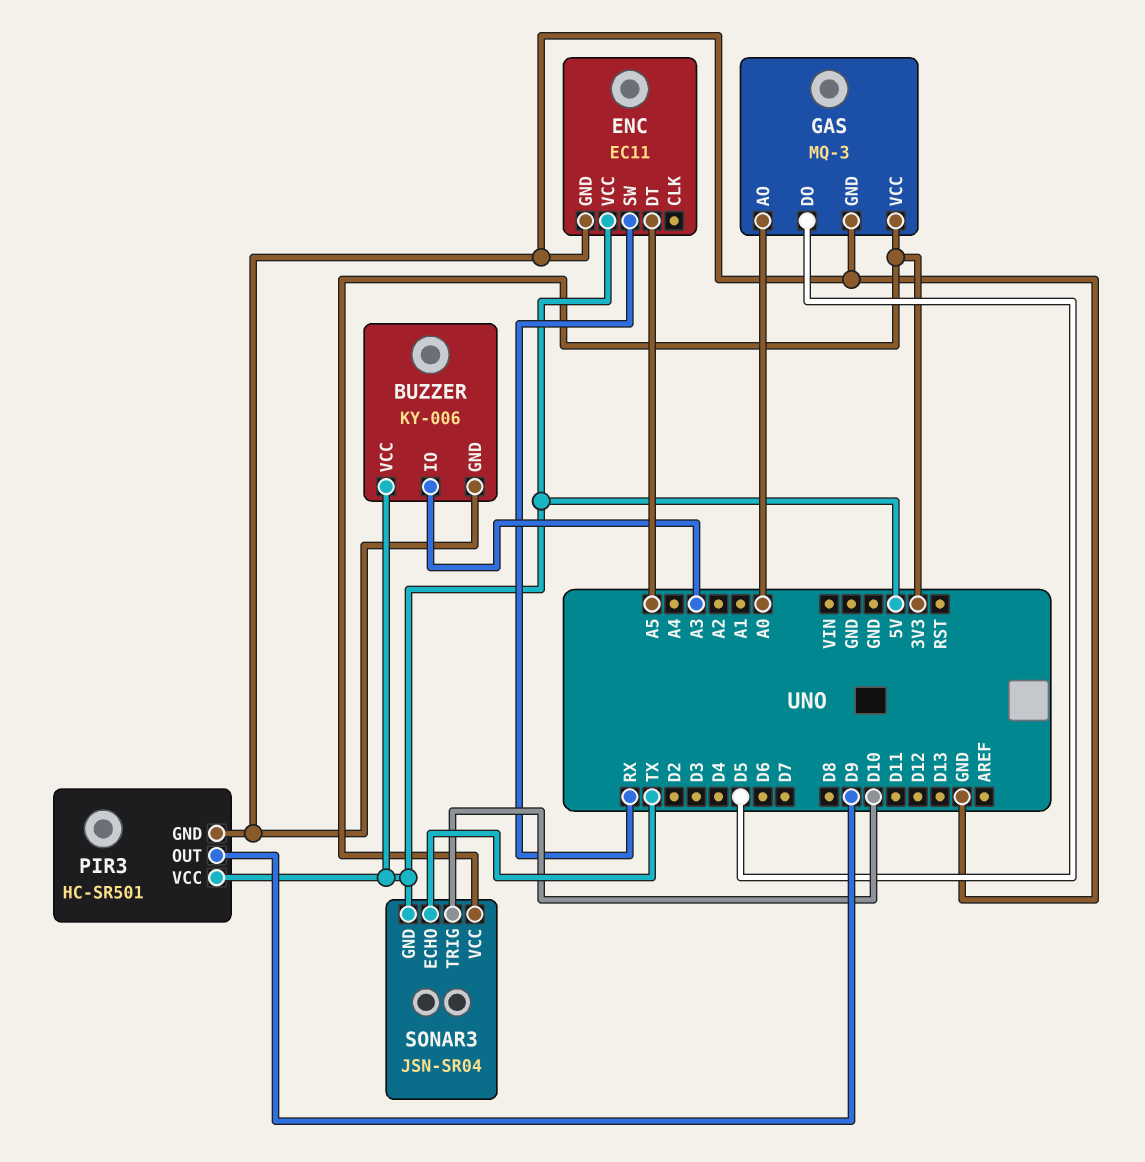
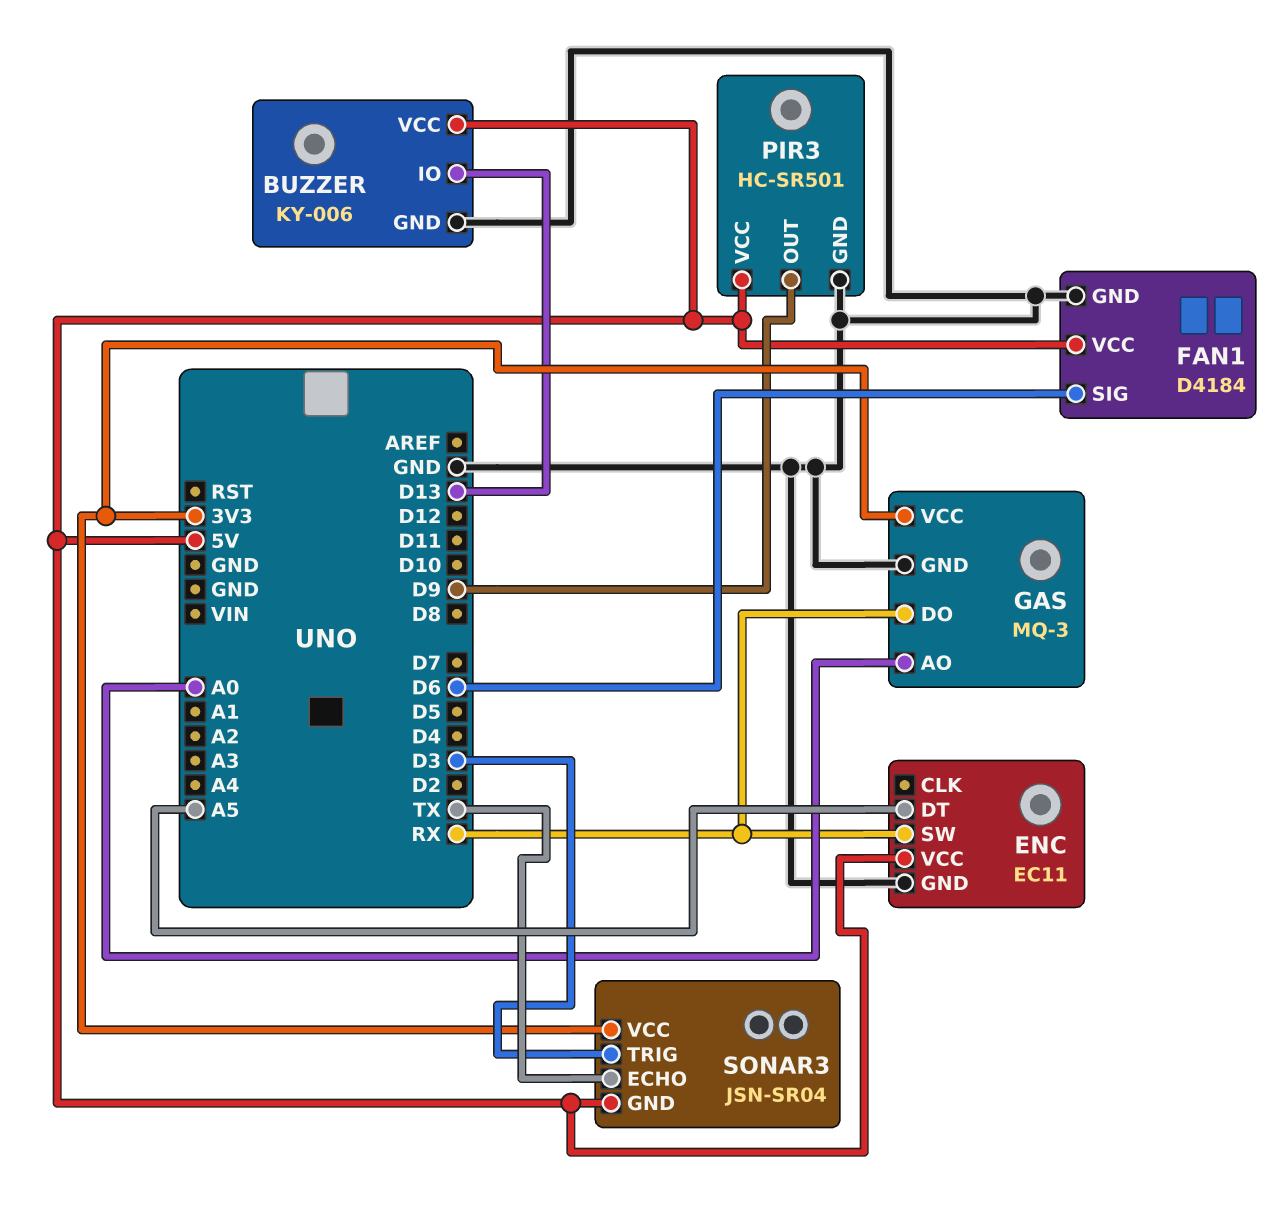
BUZZER pin IO: A3 -> D13
FAN1: none -> D4184
FAN1 pin GND: none -> GND
FAN1 pin SIG: none -> D6
FAN1 pin VCC: none -> 5V
GAS pin DO: D5 -> RX
SONAR3 pin TRIG: D10 -> D3

